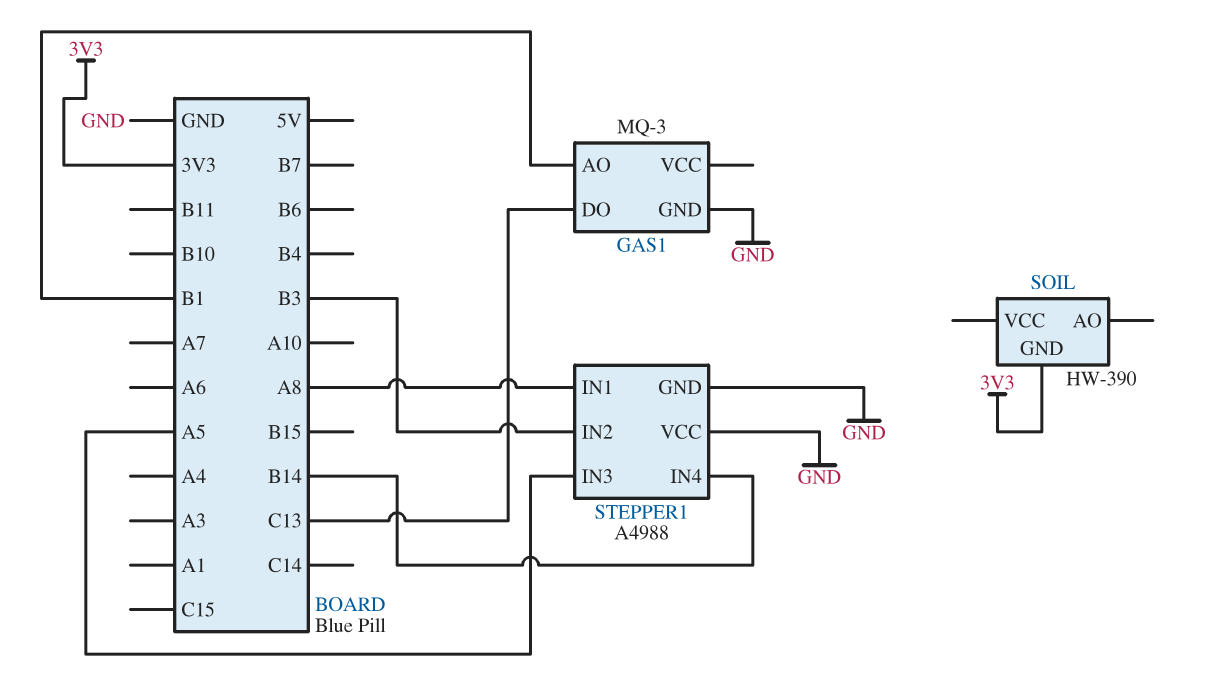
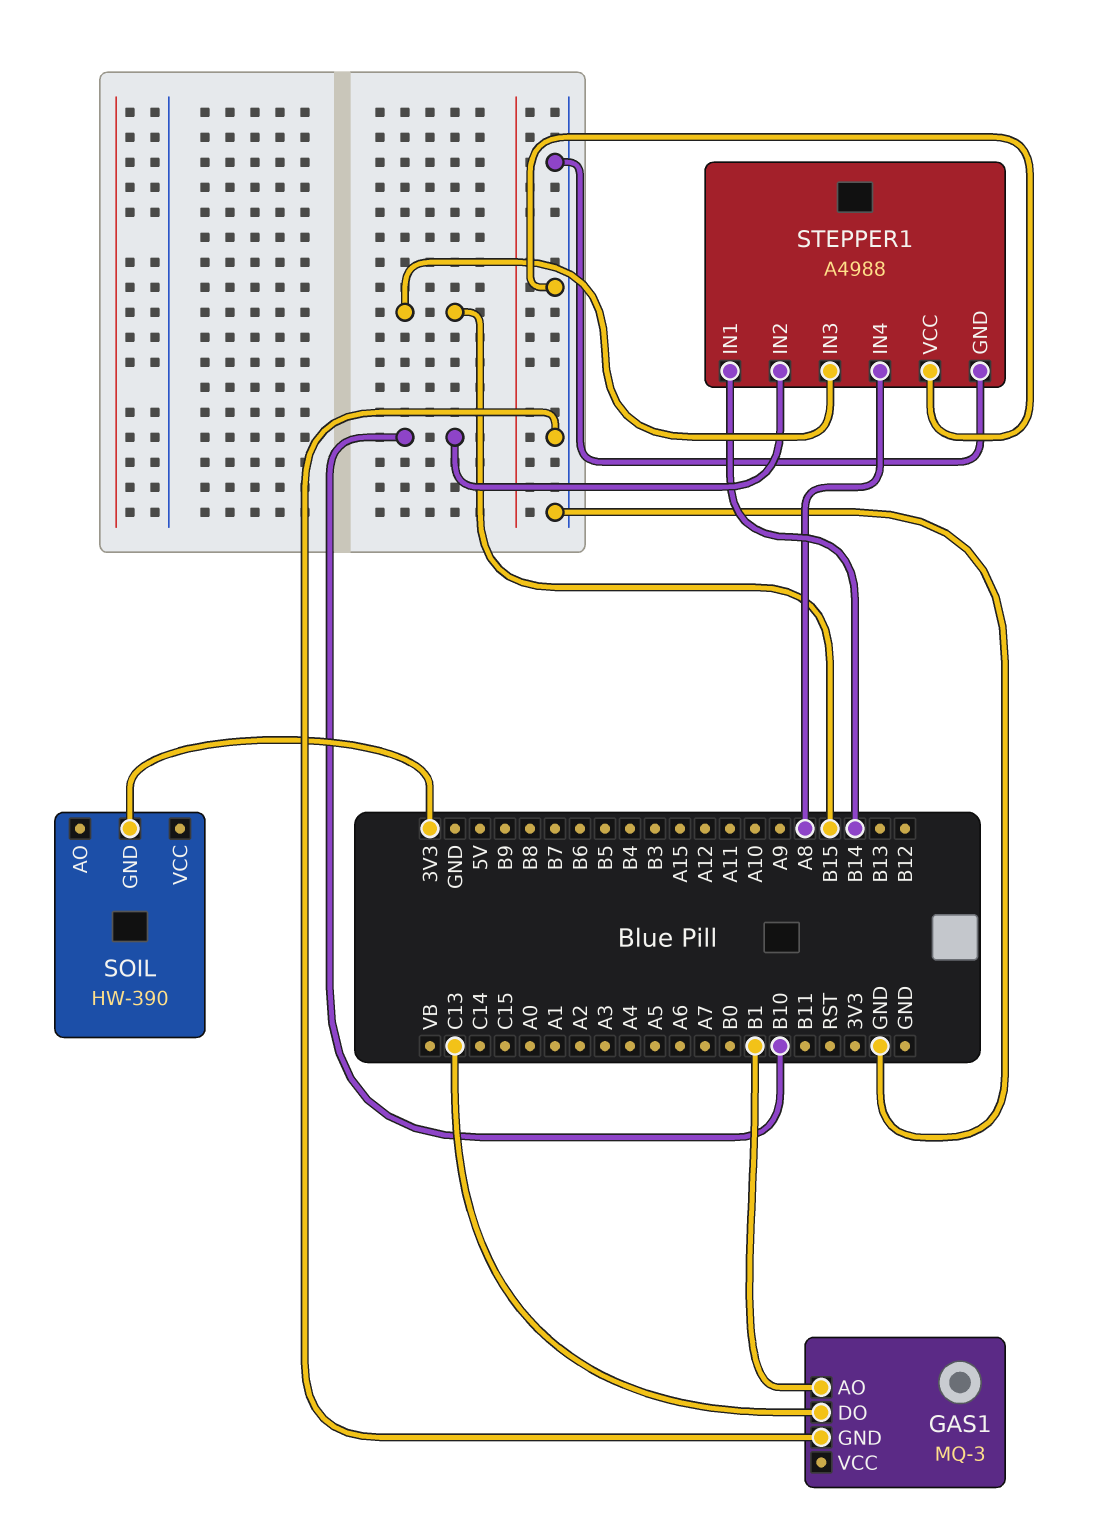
STEPPER1 pin IN1: A8 -> B14
STEPPER1 pin IN2: B3 -> B10
STEPPER1 pin IN3: A5 -> B15
STEPPER1 pin IN4: B14 -> A8

